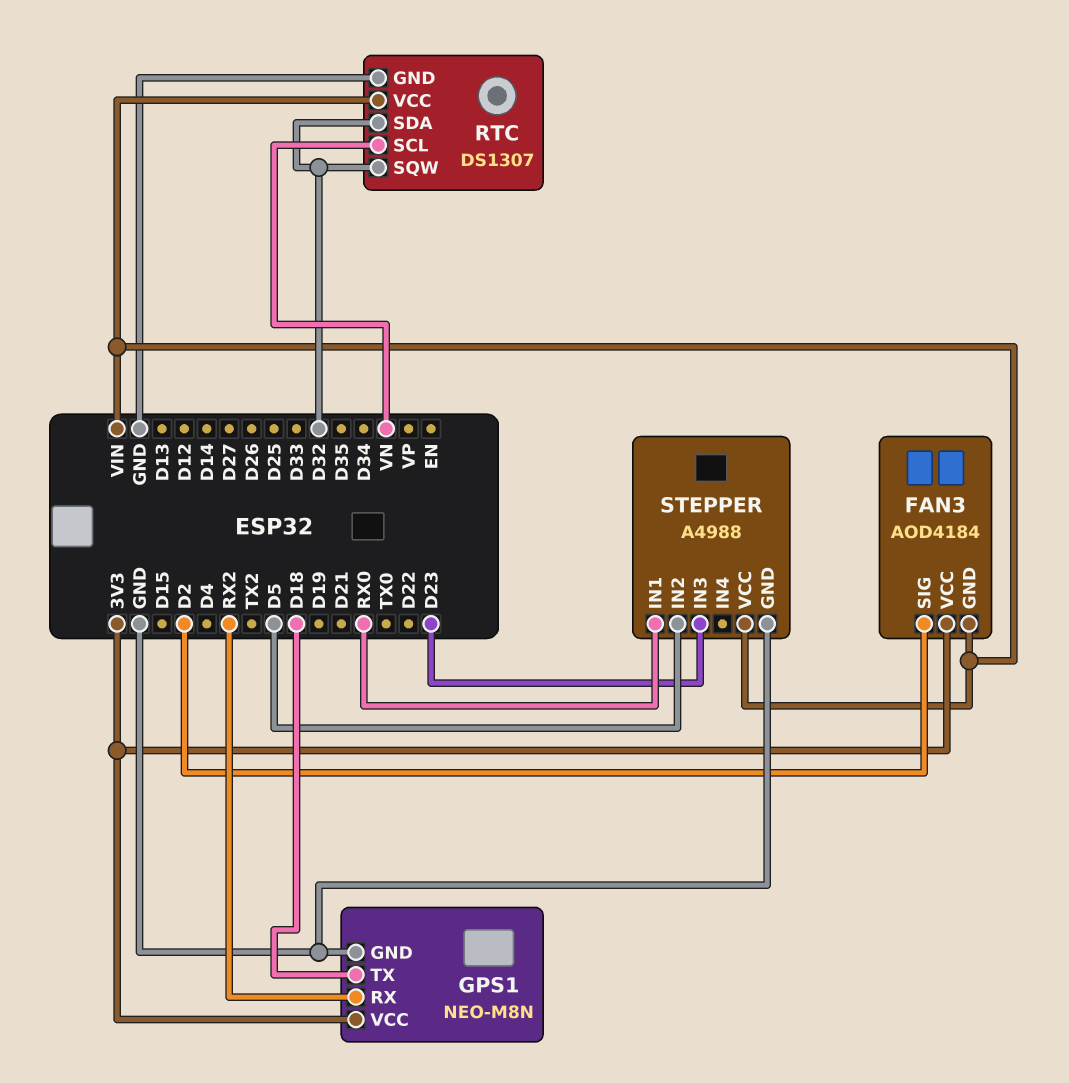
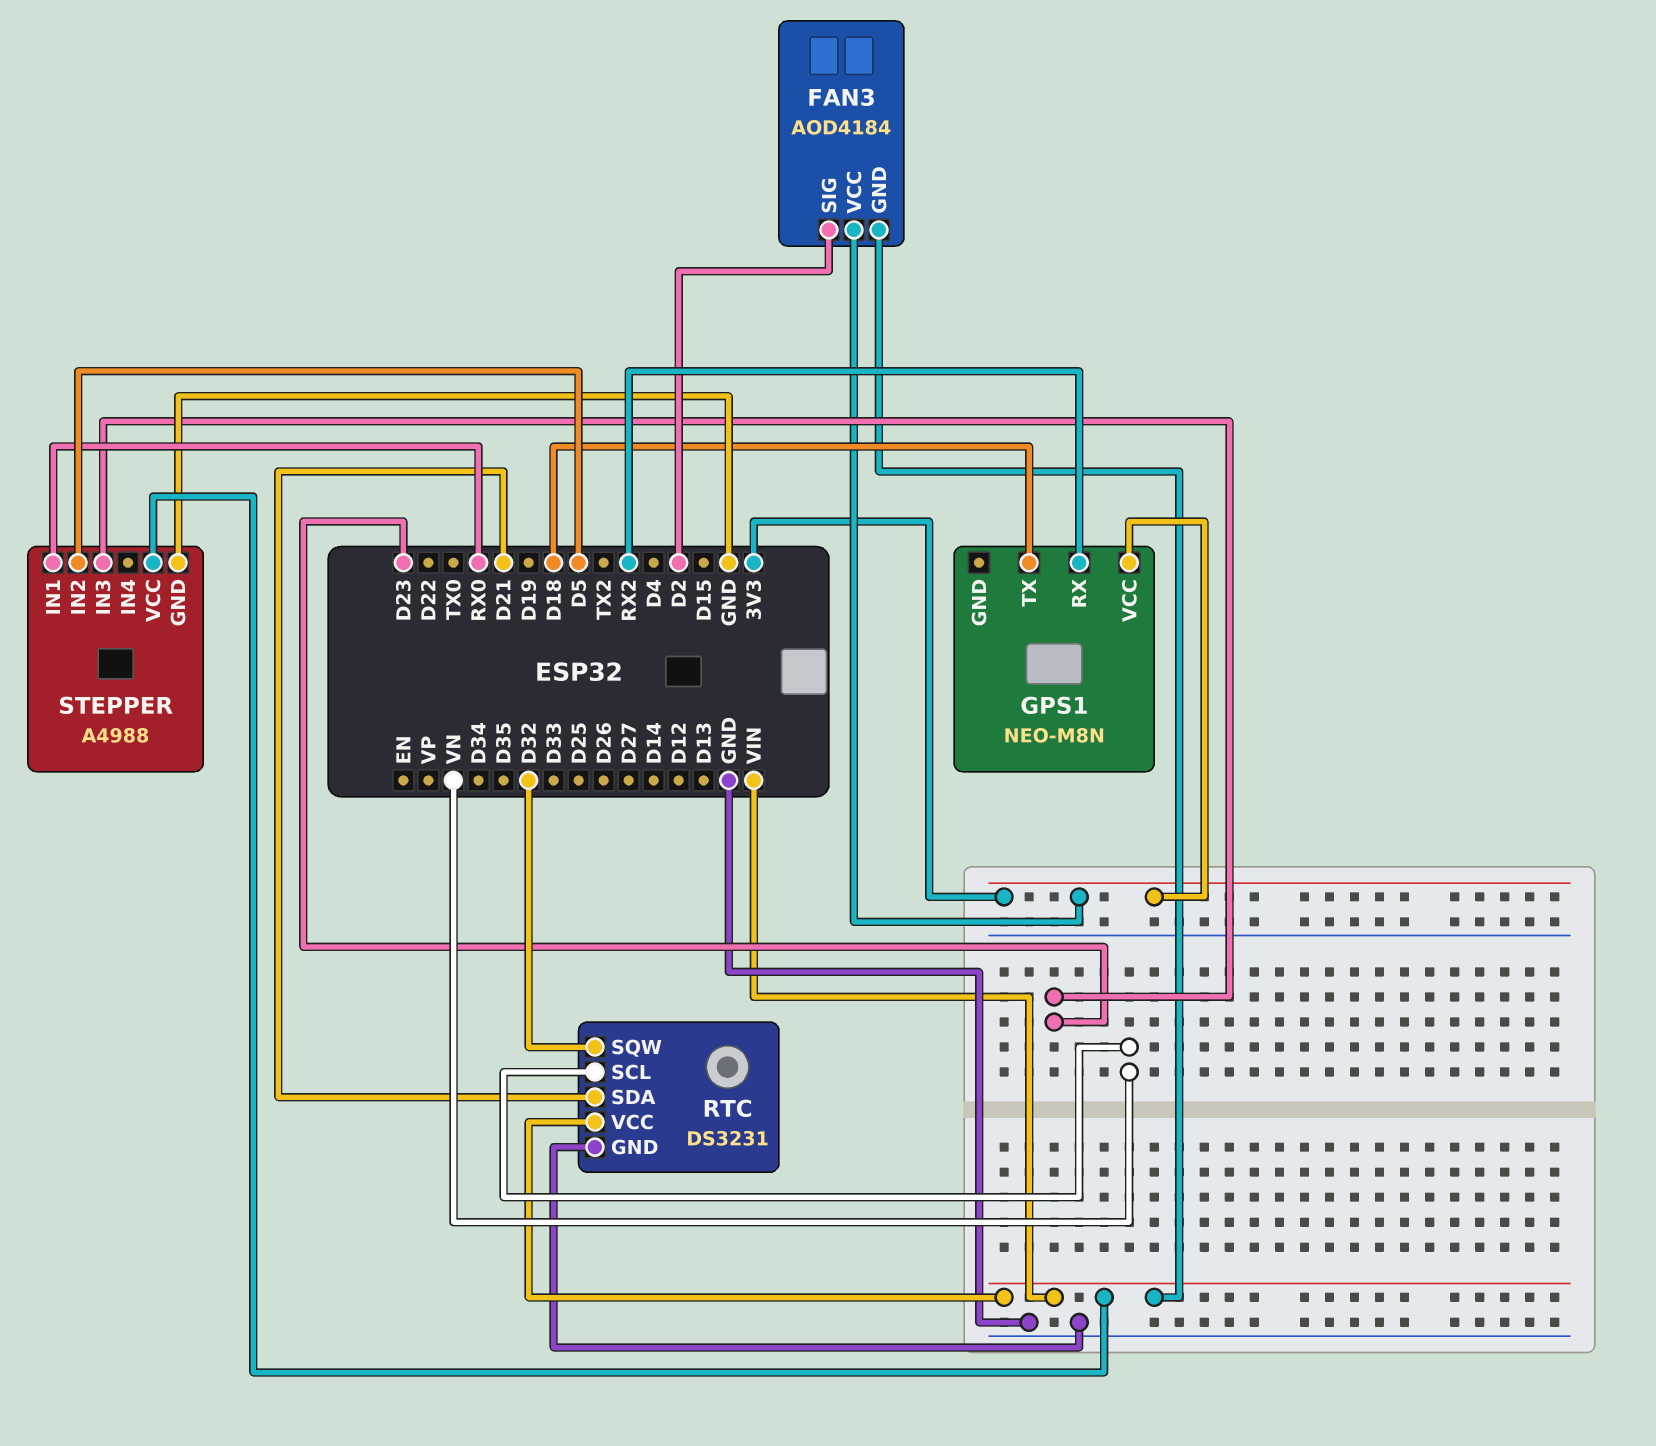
GPS1 pin GND: GND -> none
RTC: DS1307 -> DS3231
RTC pin SDA: D32 -> D21

